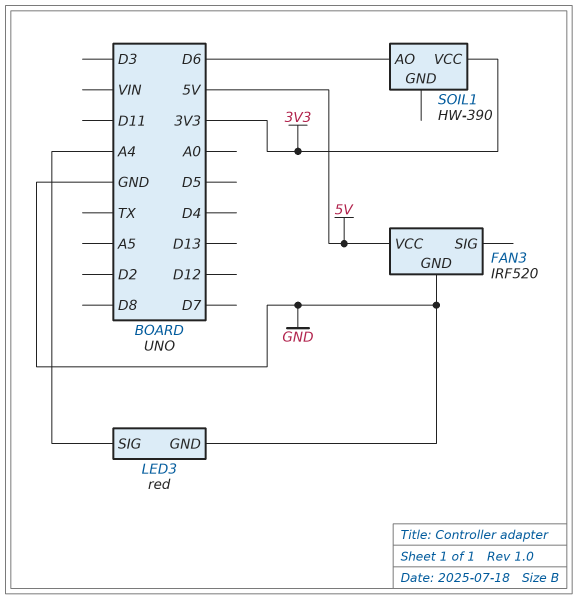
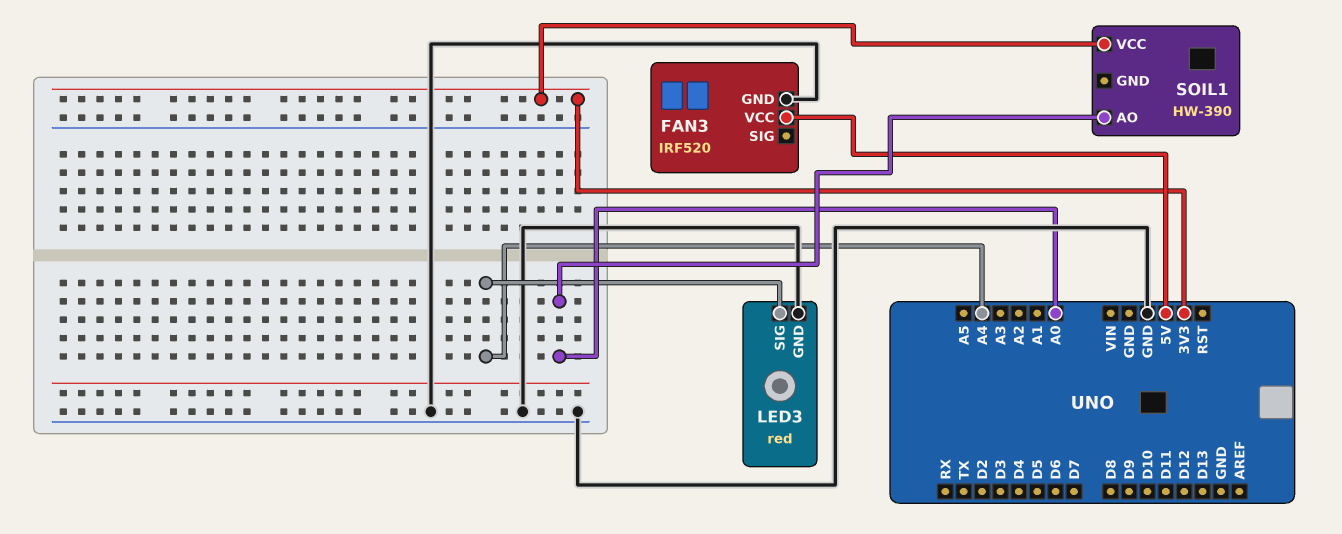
SOIL1 pin AO: D6 -> A0

